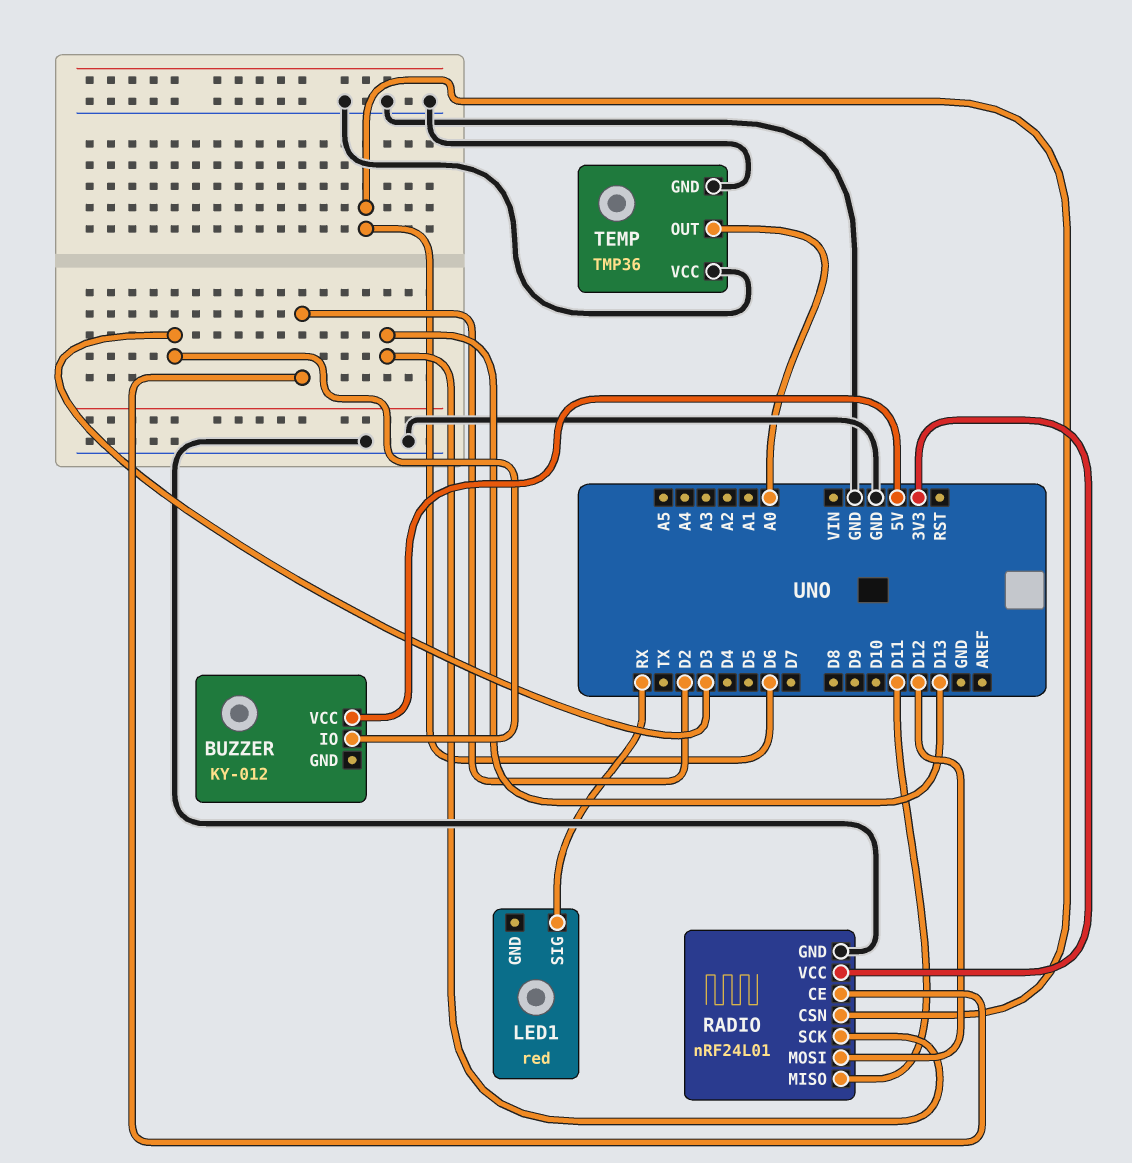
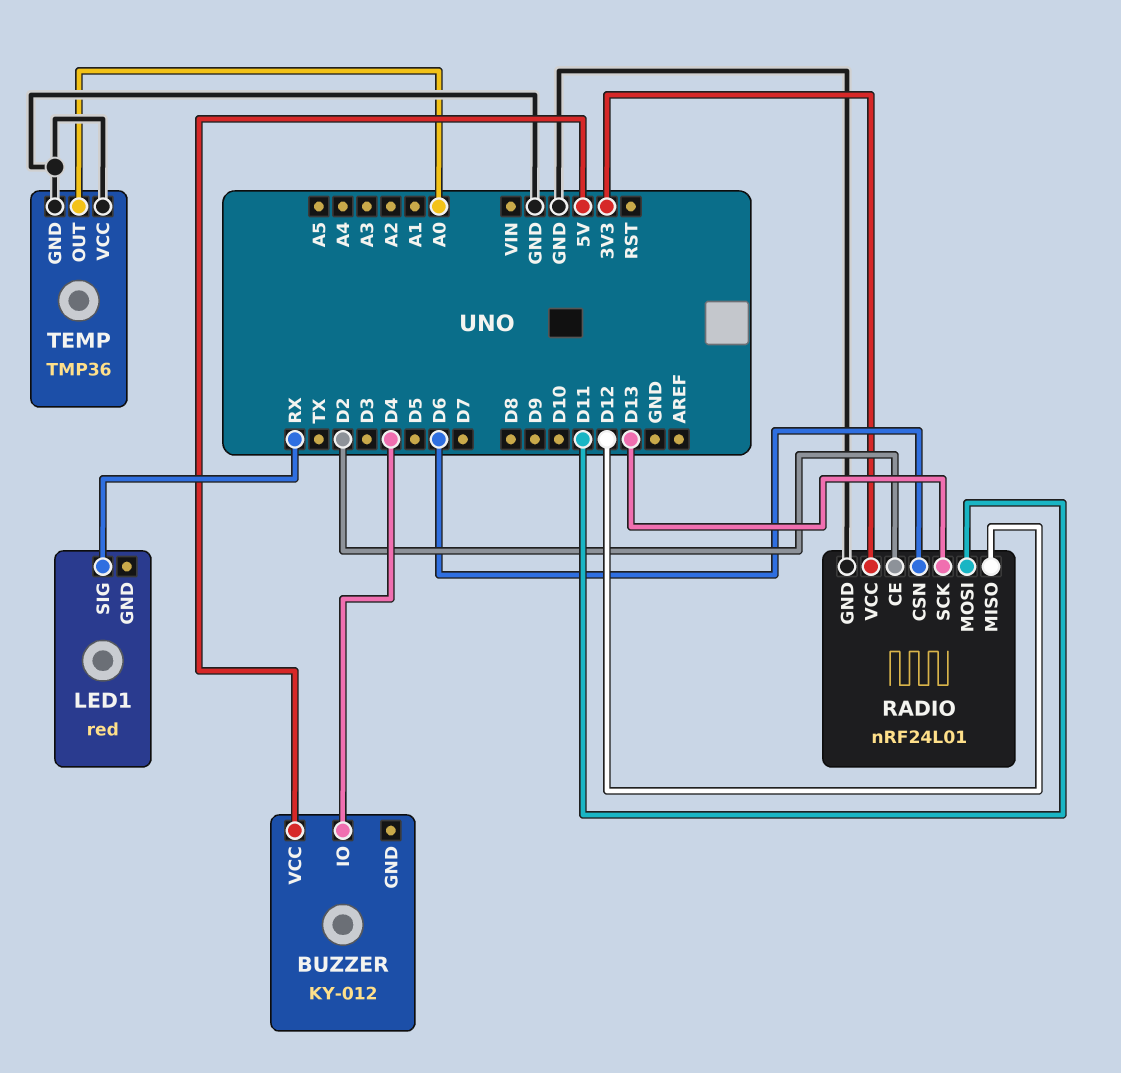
BUZZER pin IO: D3 -> D4
RADIO pin MISO: D11 -> D12
RADIO pin MOSI: D12 -> D11

